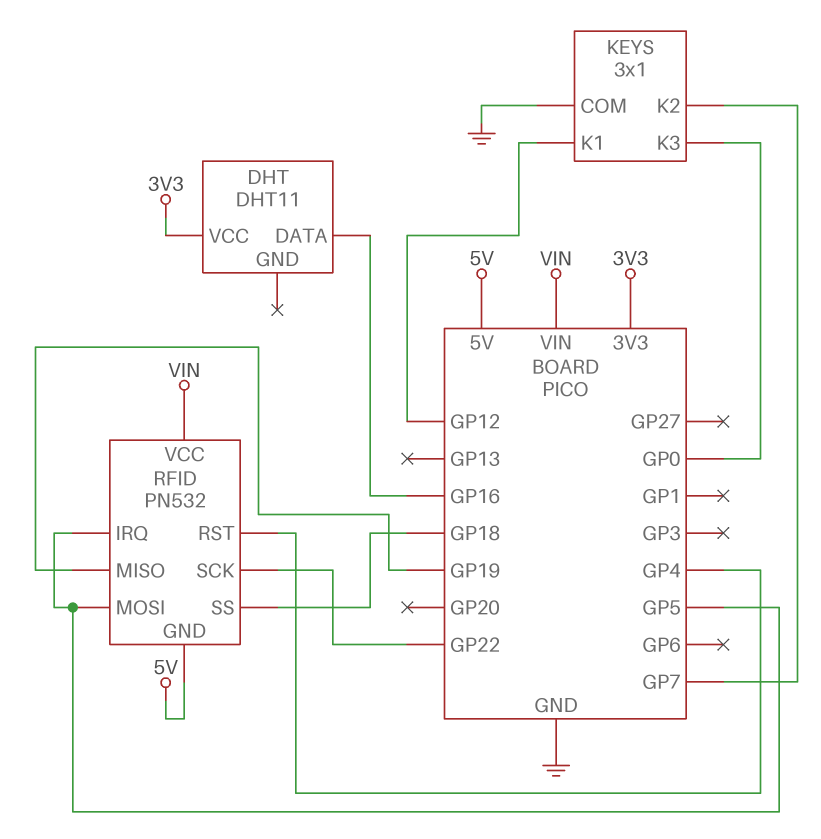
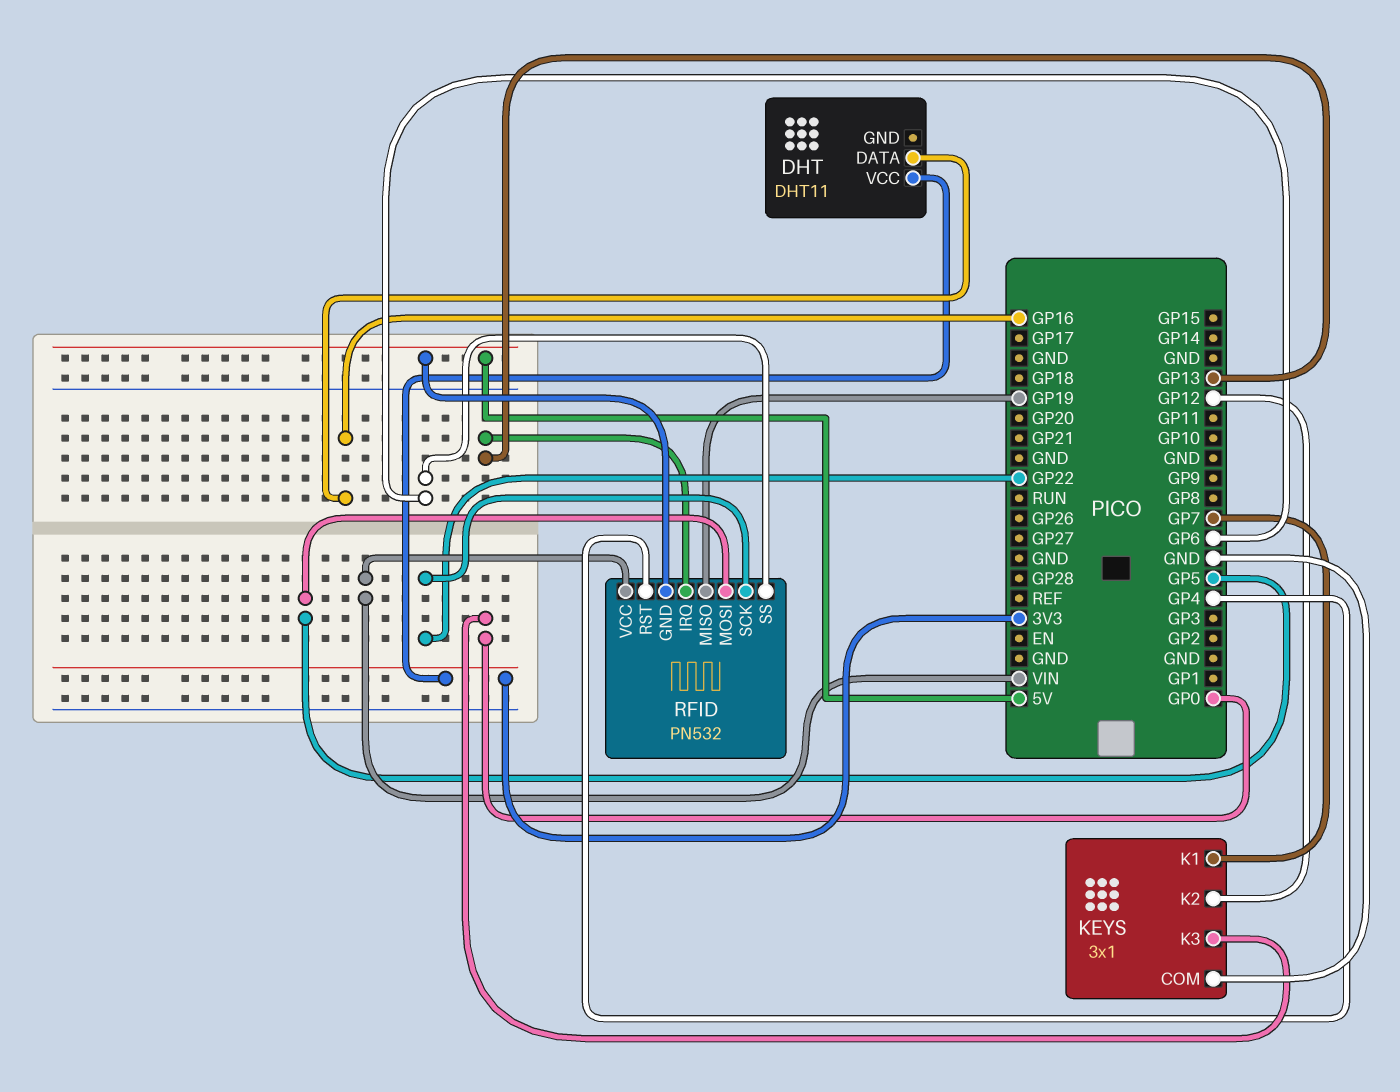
KEYS pin K1: GP12 -> GP7
KEYS pin K2: GP7 -> GP12
RFID pin IRQ: GP5 -> GP13
RFID pin SS: GP18 -> GP6

